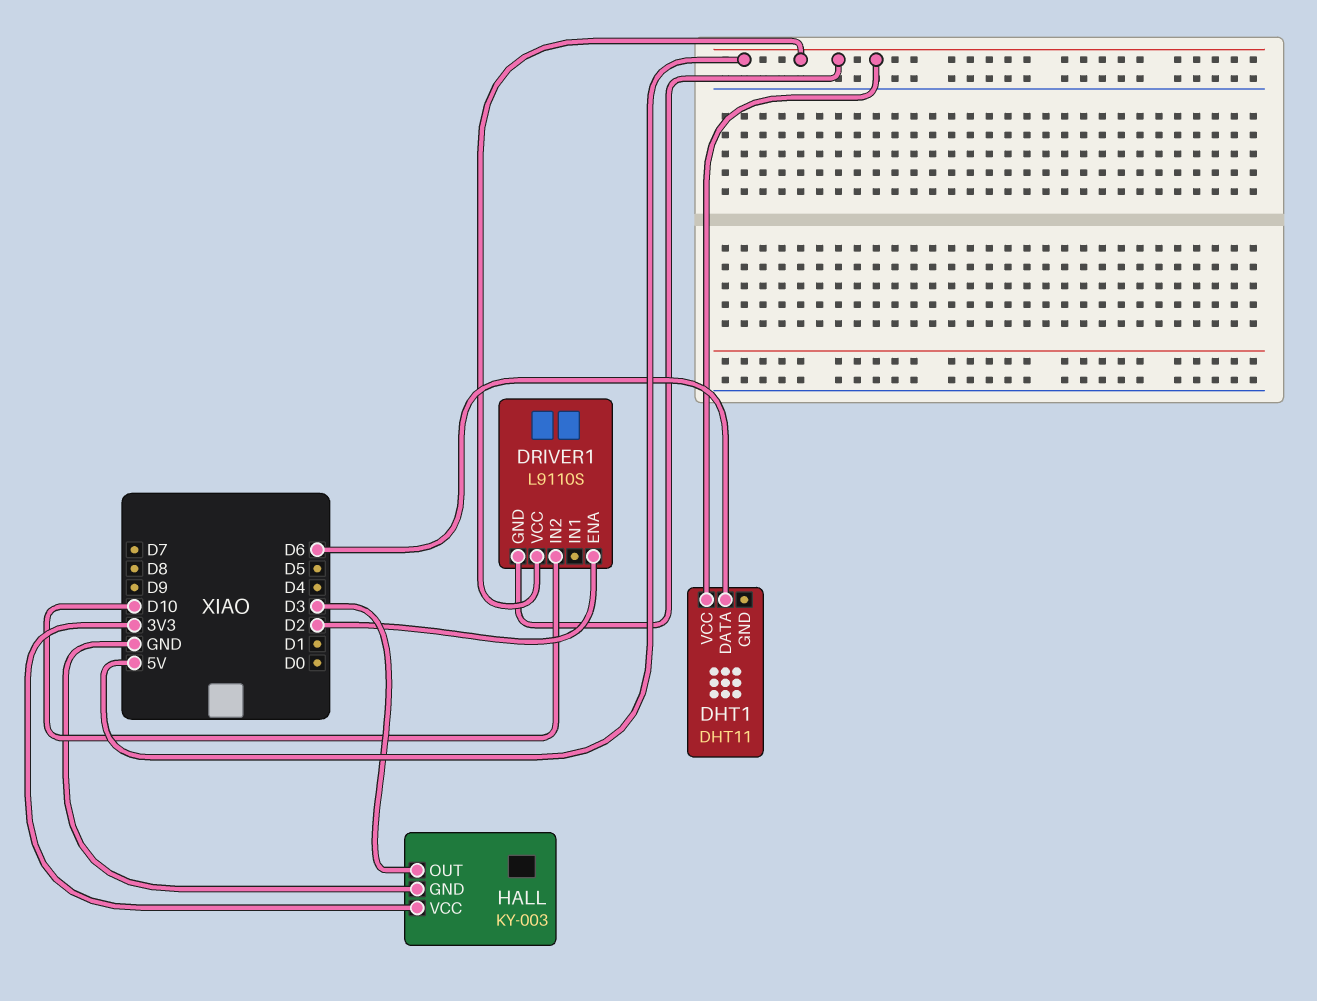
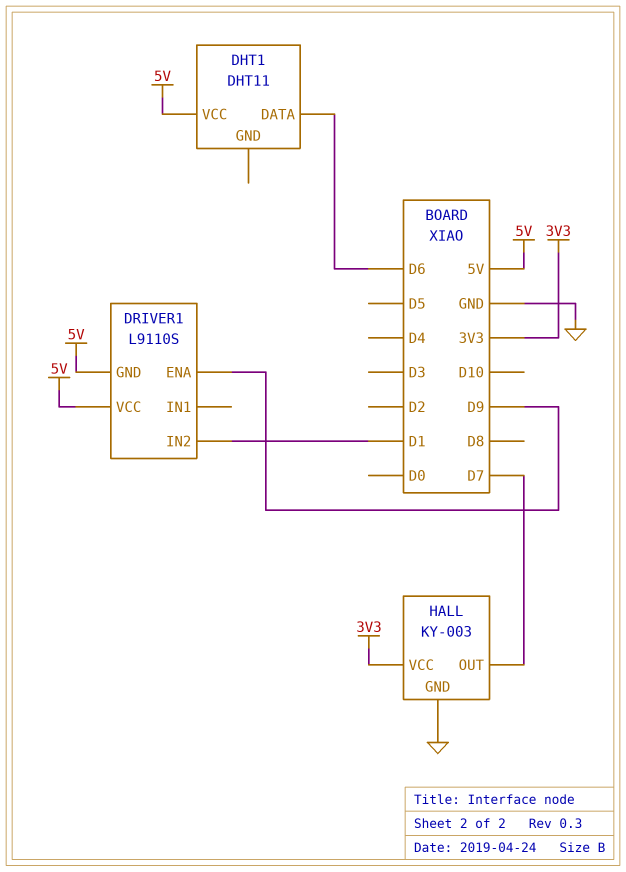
DRIVER1 pin ENA: D2 -> D9
DRIVER1 pin IN2: D10 -> D1
HALL pin OUT: D3 -> D7

